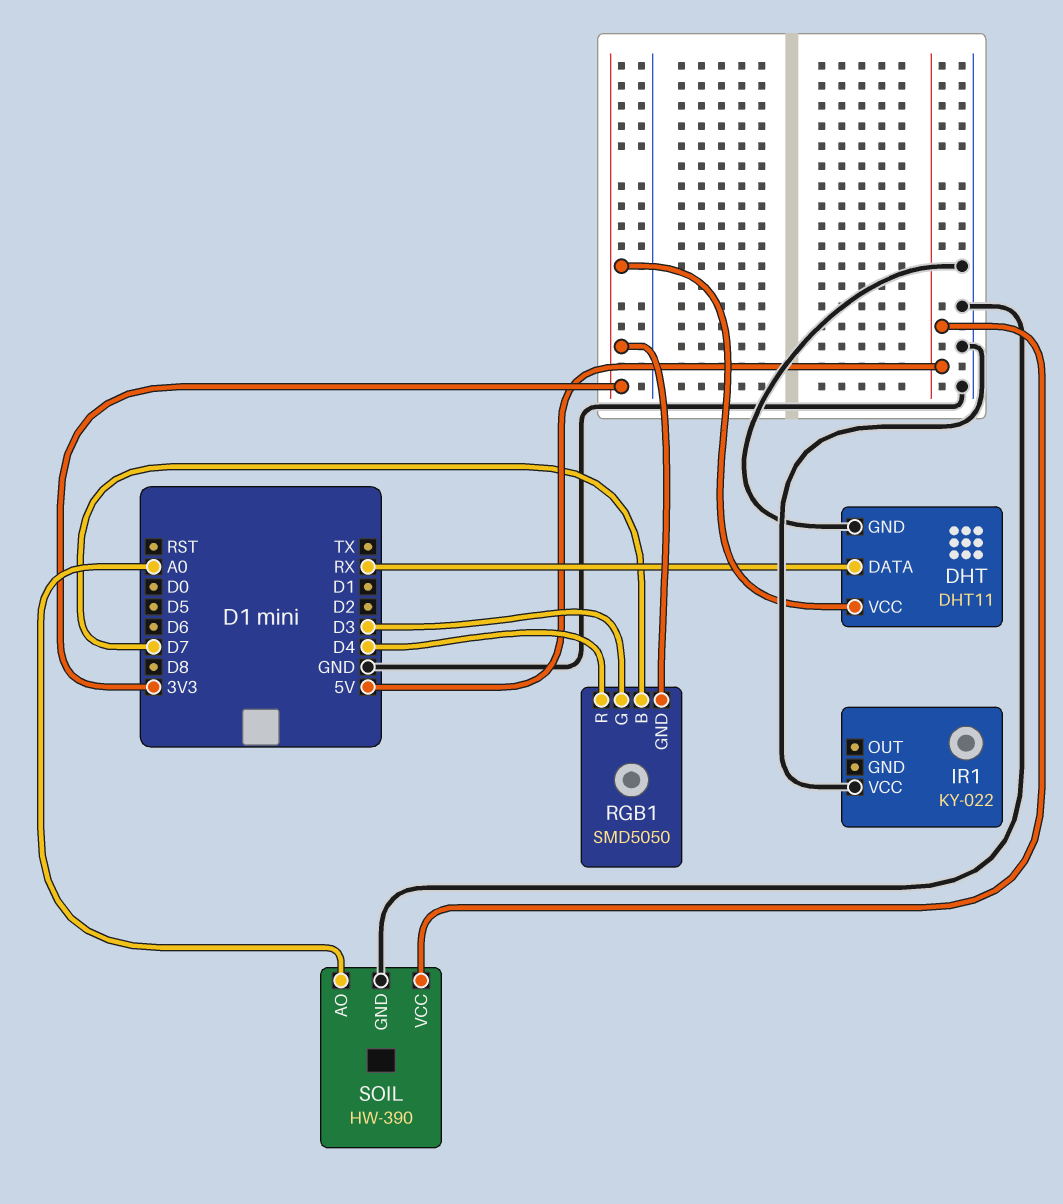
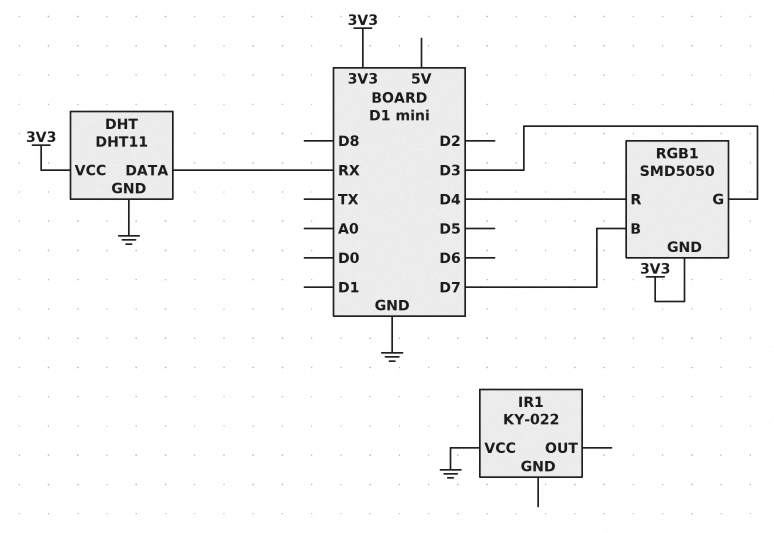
SOIL: HW-390 -> none
SOIL pin AO: A0 -> none
SOIL pin GND: GND -> none
SOIL pin VCC: 5V -> none

